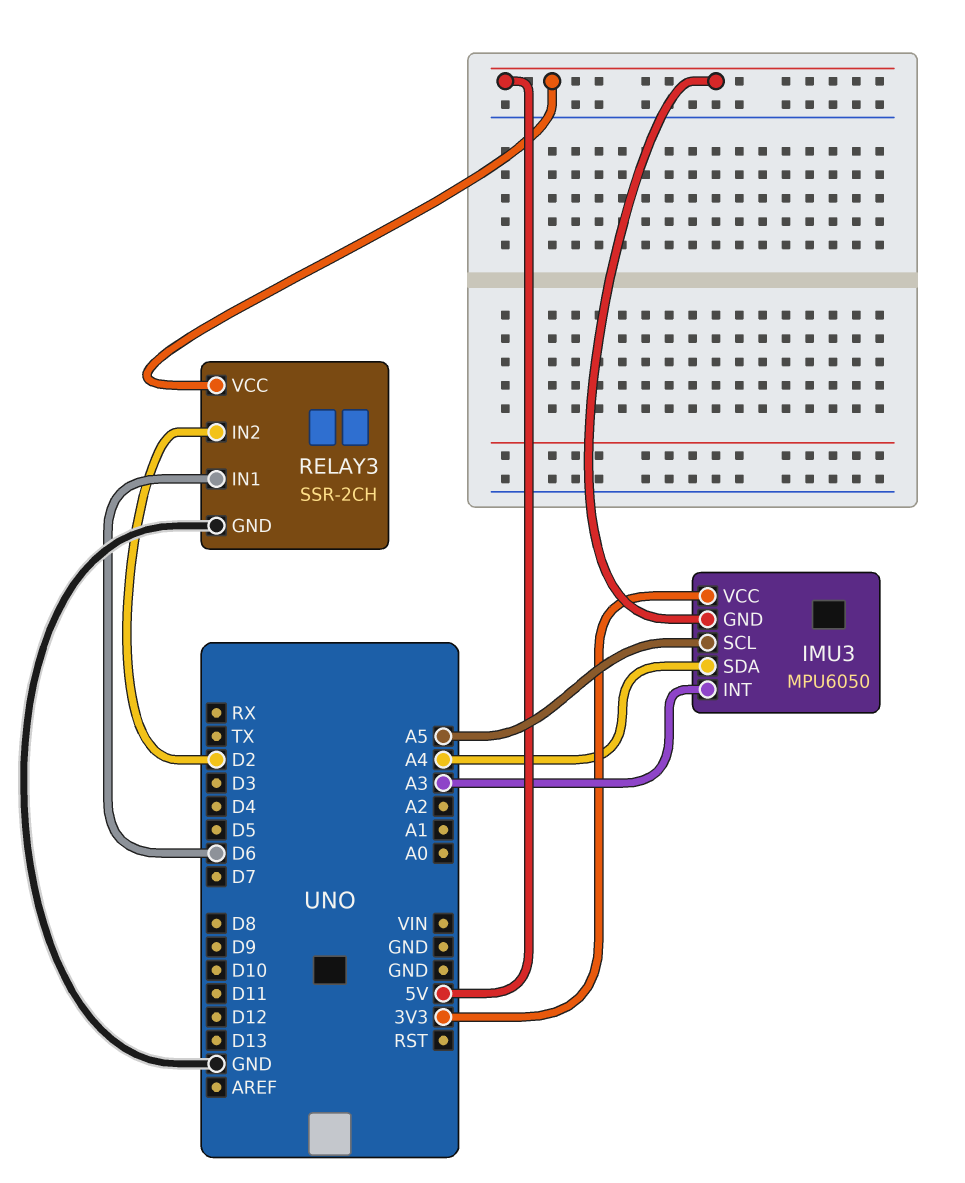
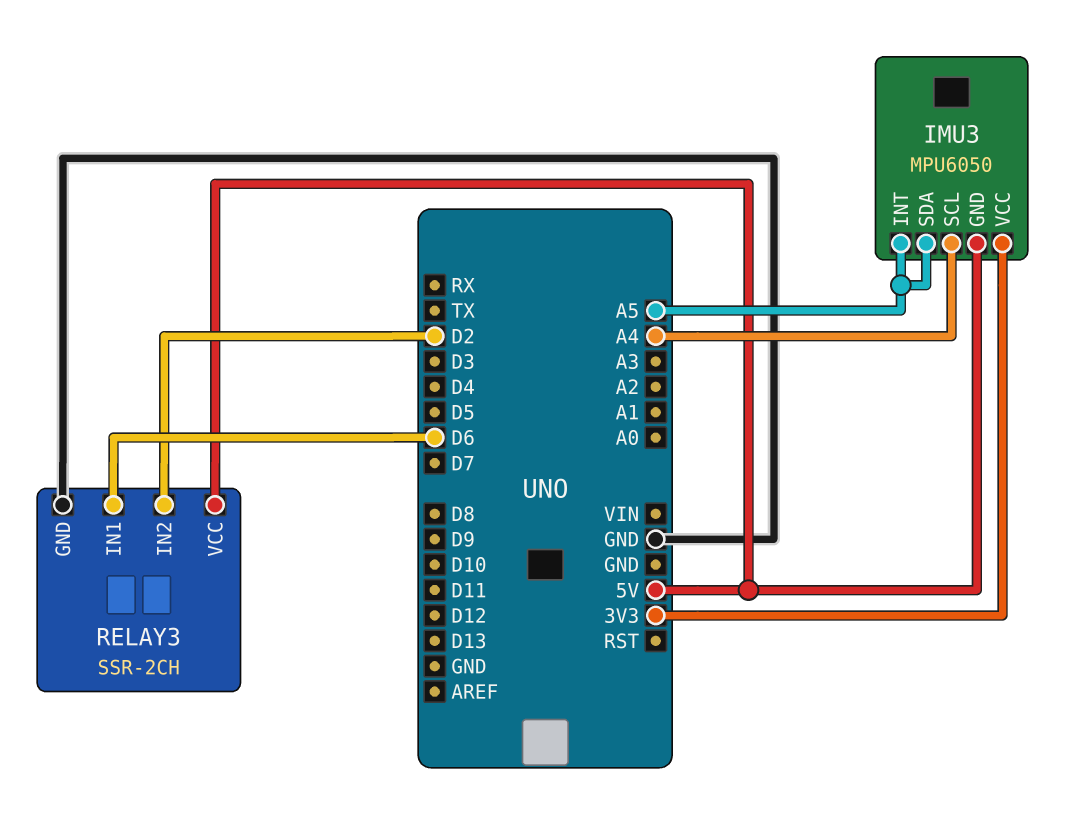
IMU3 pin INT: A3 -> A5
IMU3 pin SCL: A5 -> A4
IMU3 pin SDA: A4 -> A5

